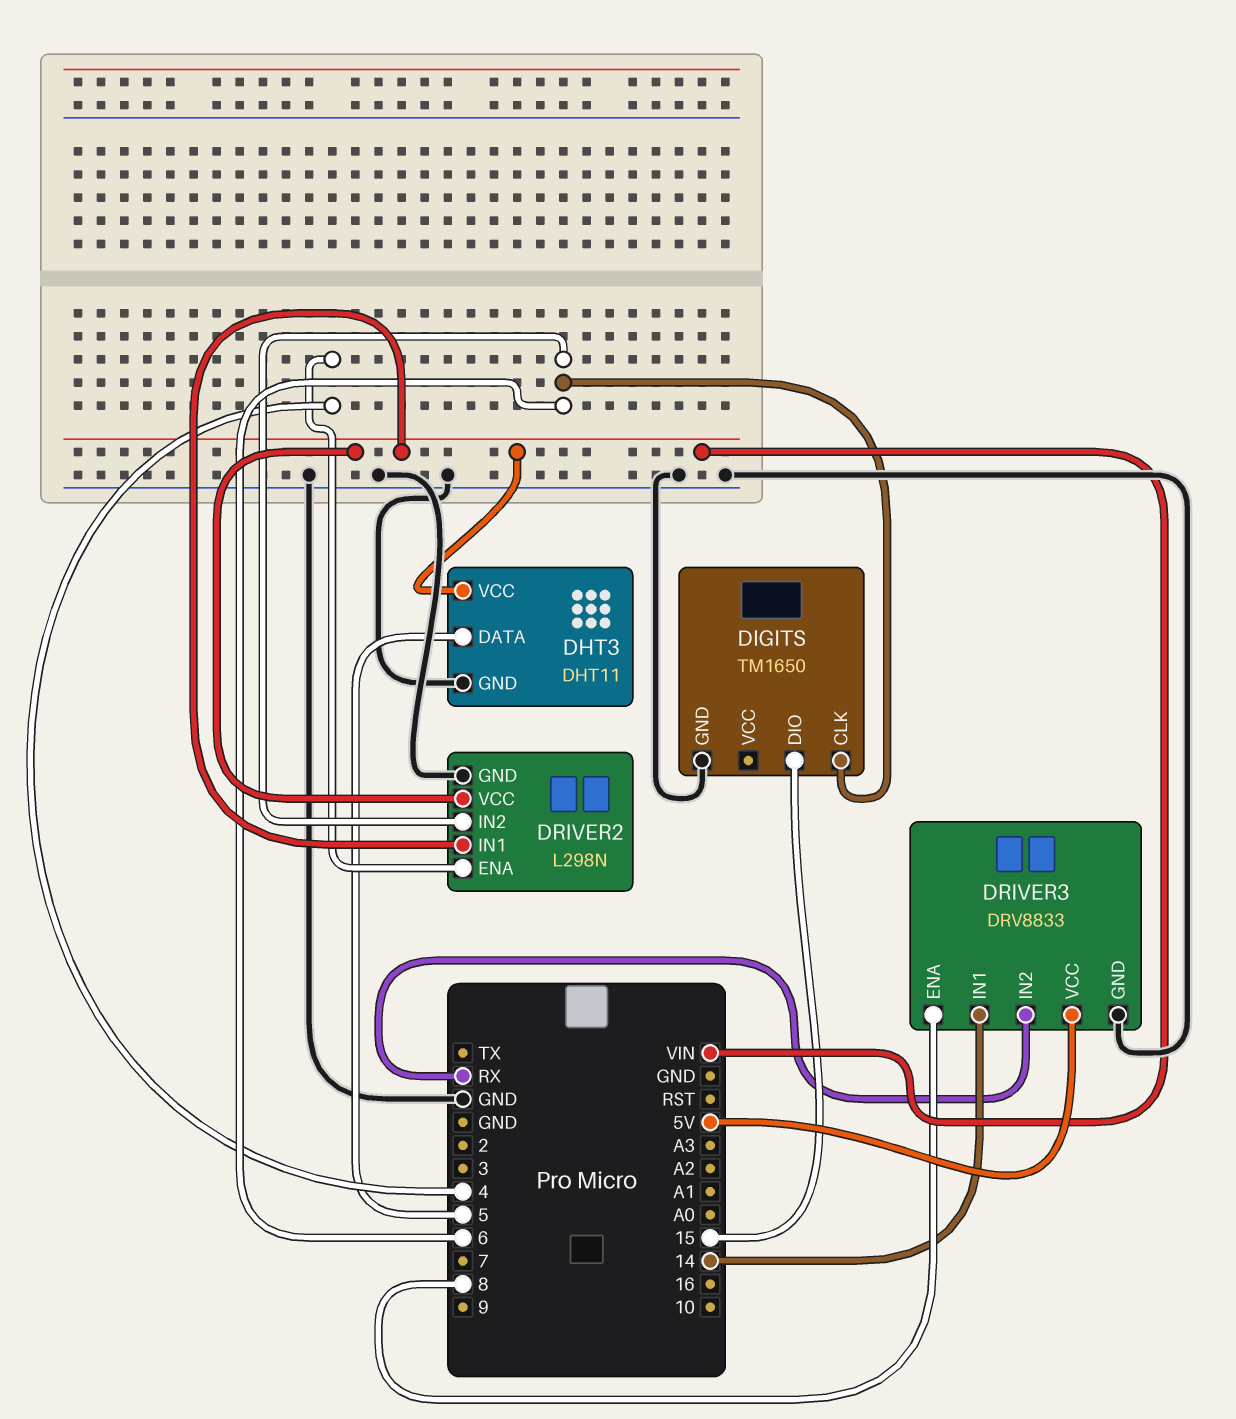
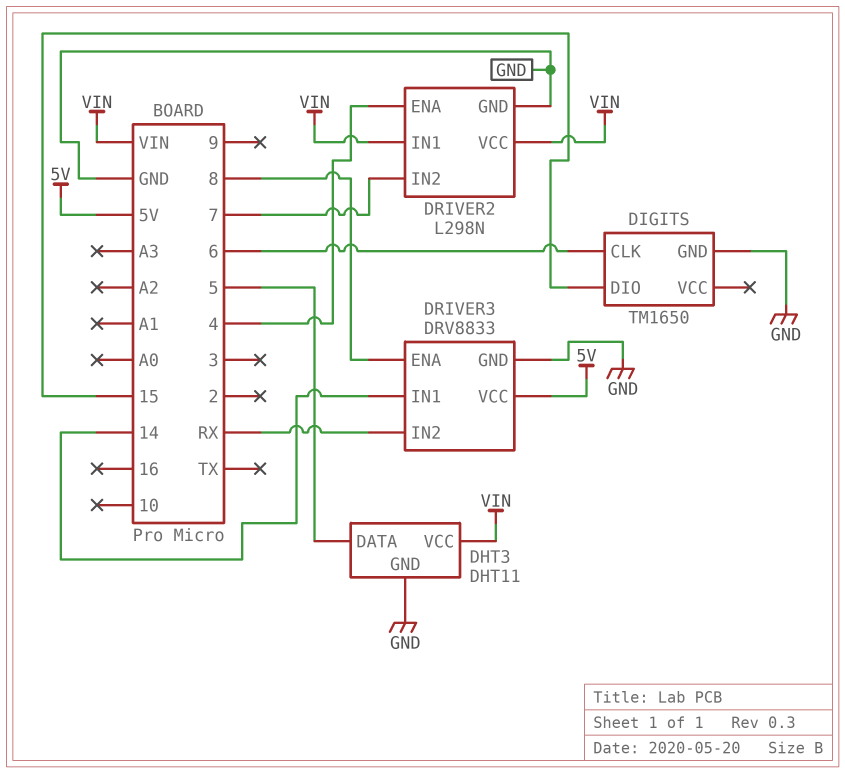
DRIVER2 pin IN2: 6 -> 7

